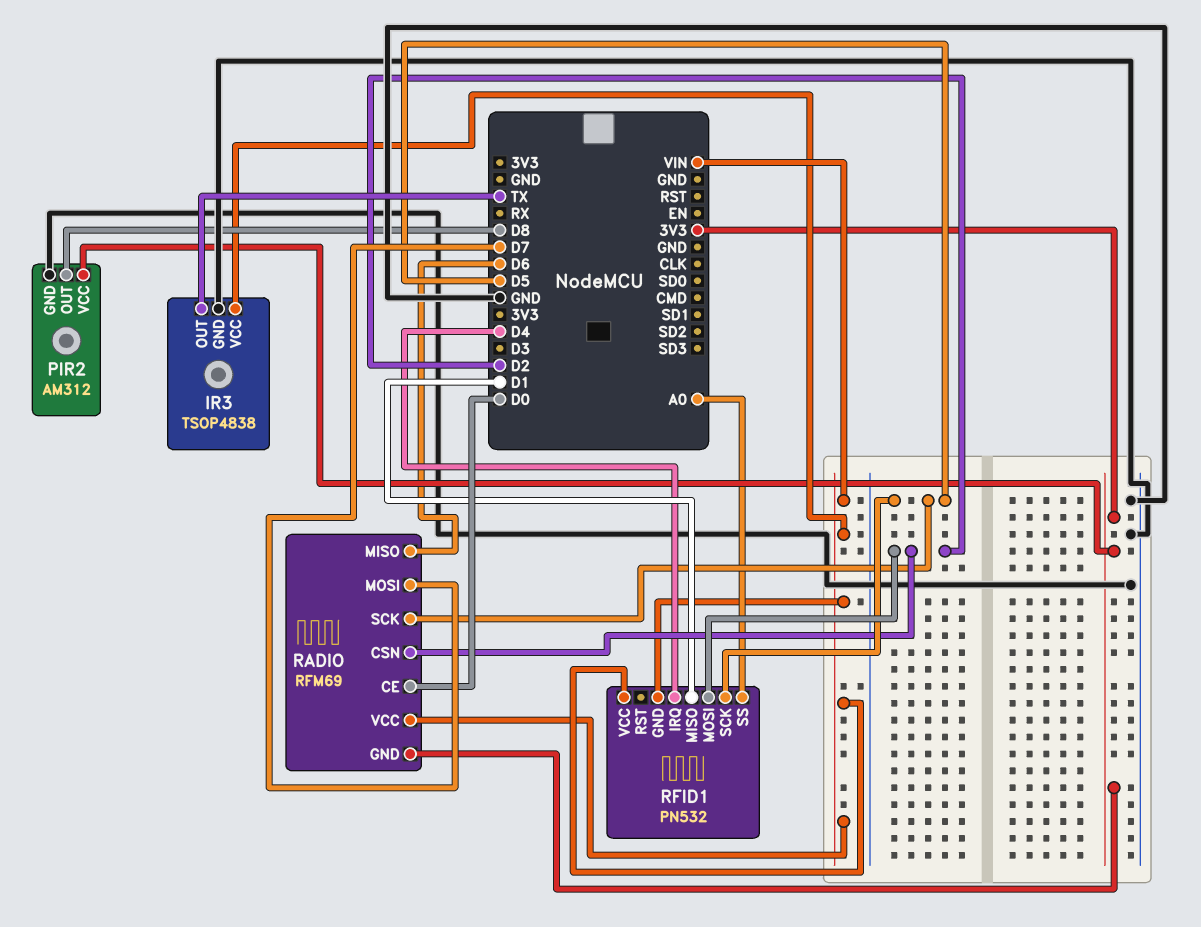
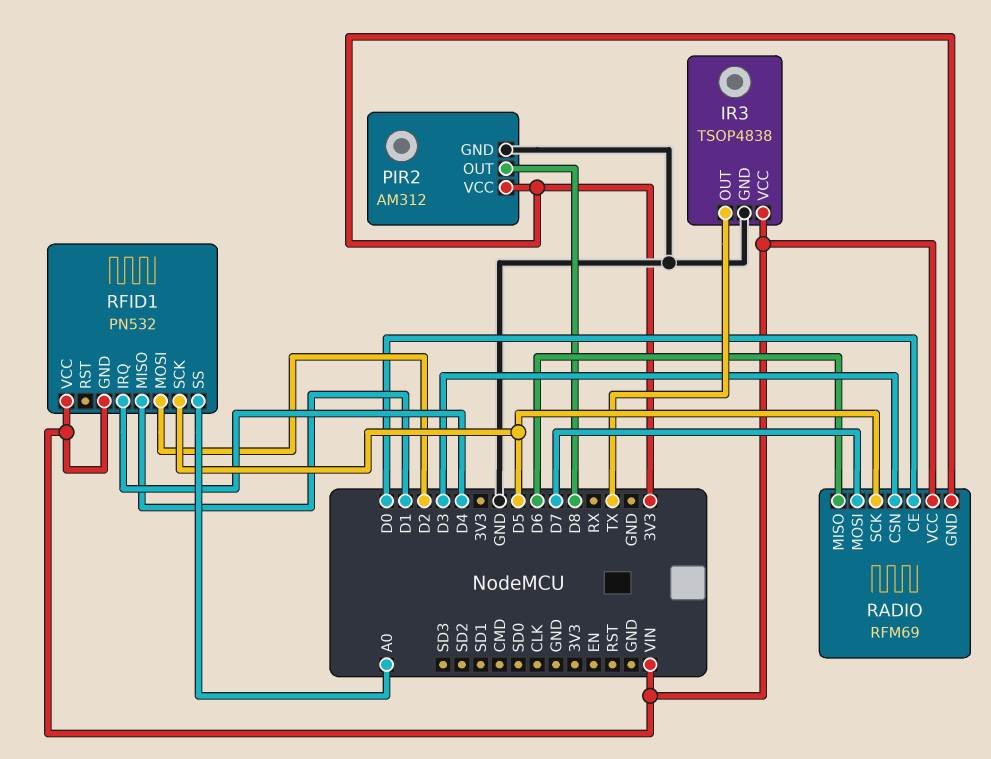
RADIO pin CSN: D2 -> D3

